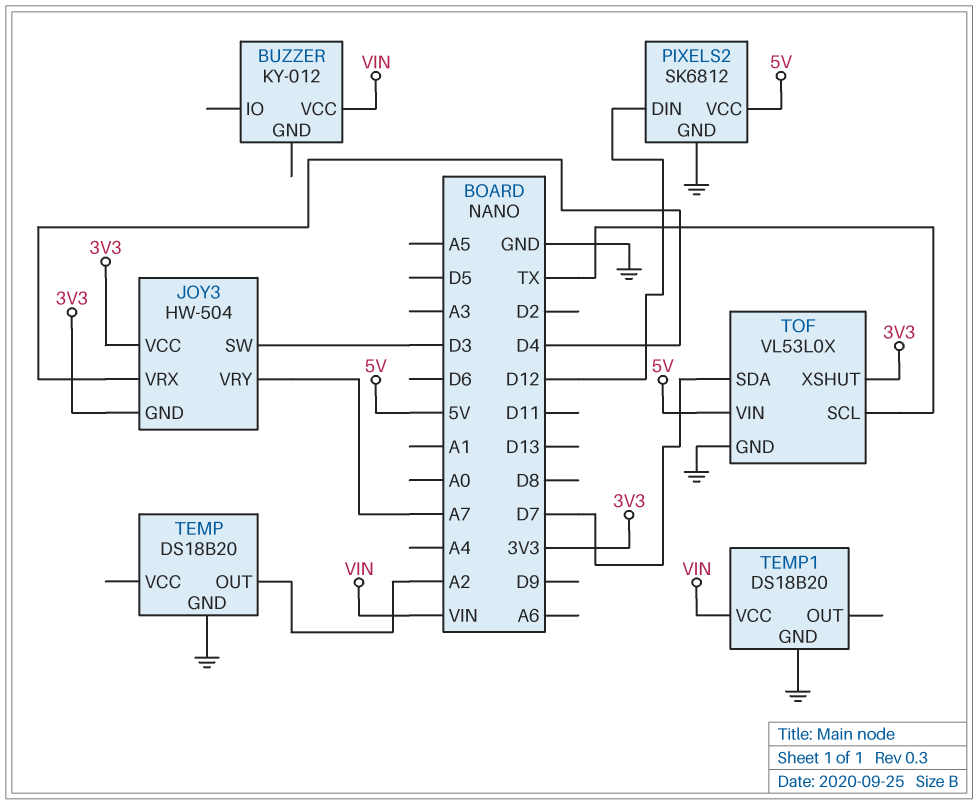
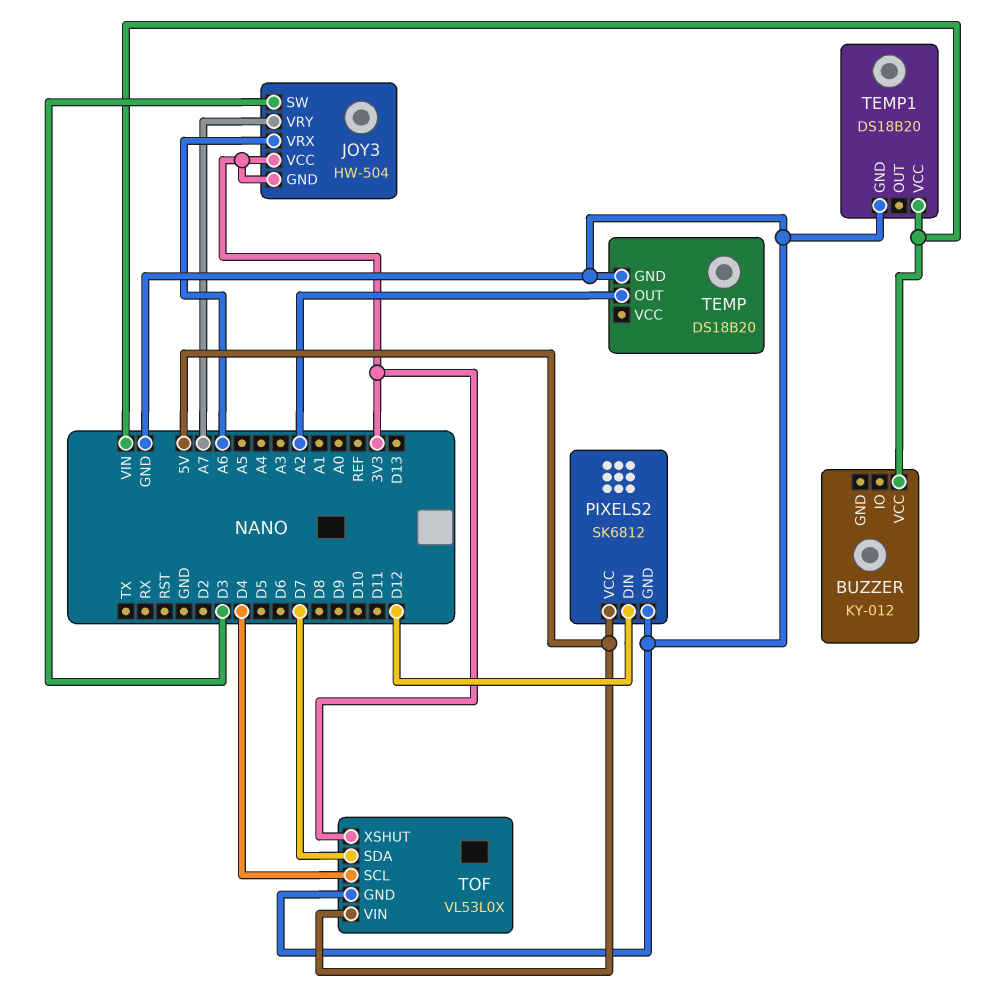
JOY3 pin VRX: D4 -> A6
TOF pin SCL: TX -> D4

